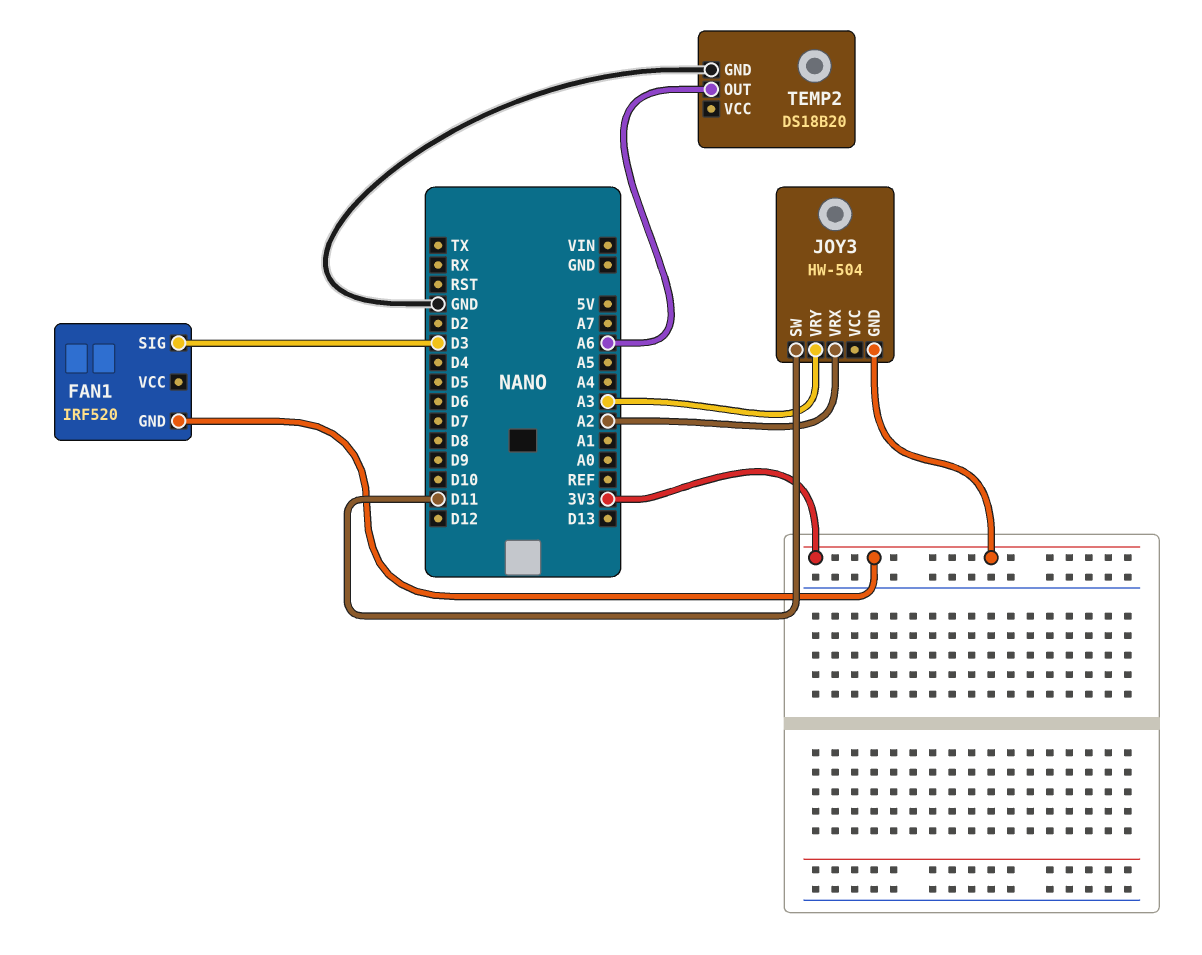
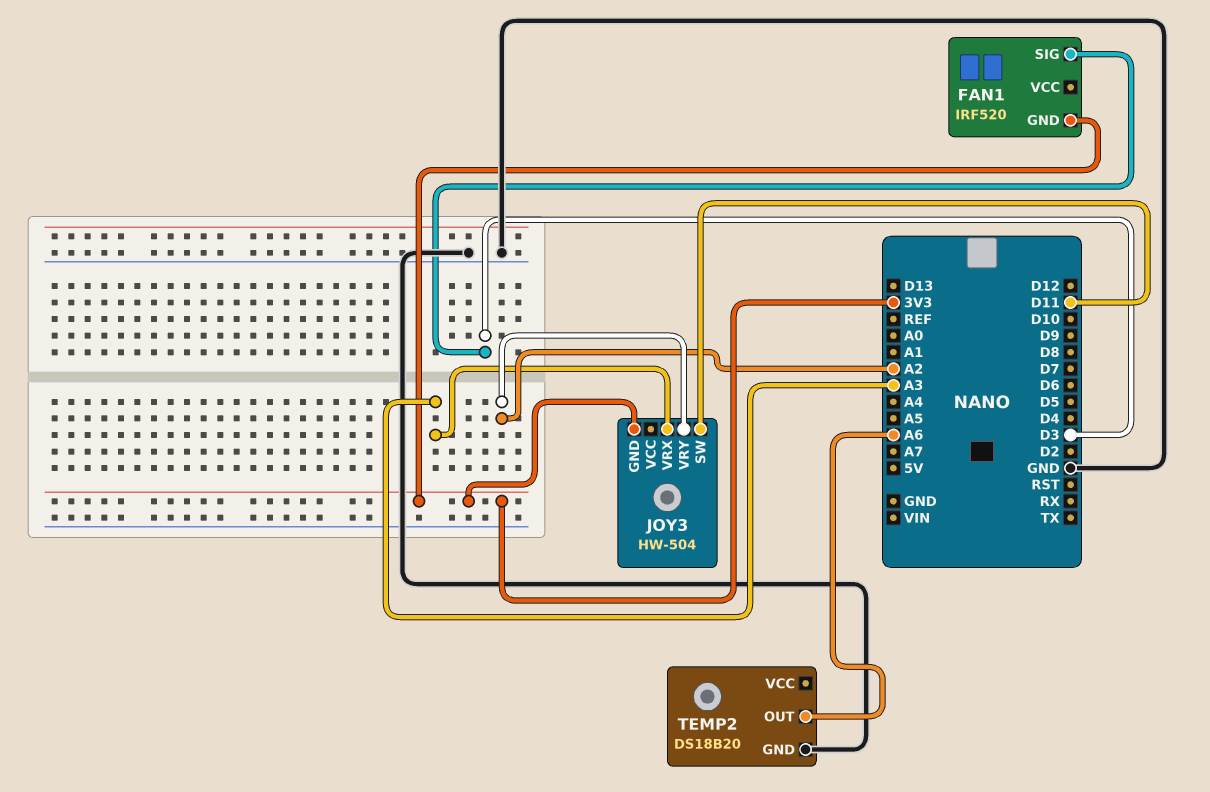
JOY3 pin VRX: A2 -> A3
JOY3 pin VRY: A3 -> A2

